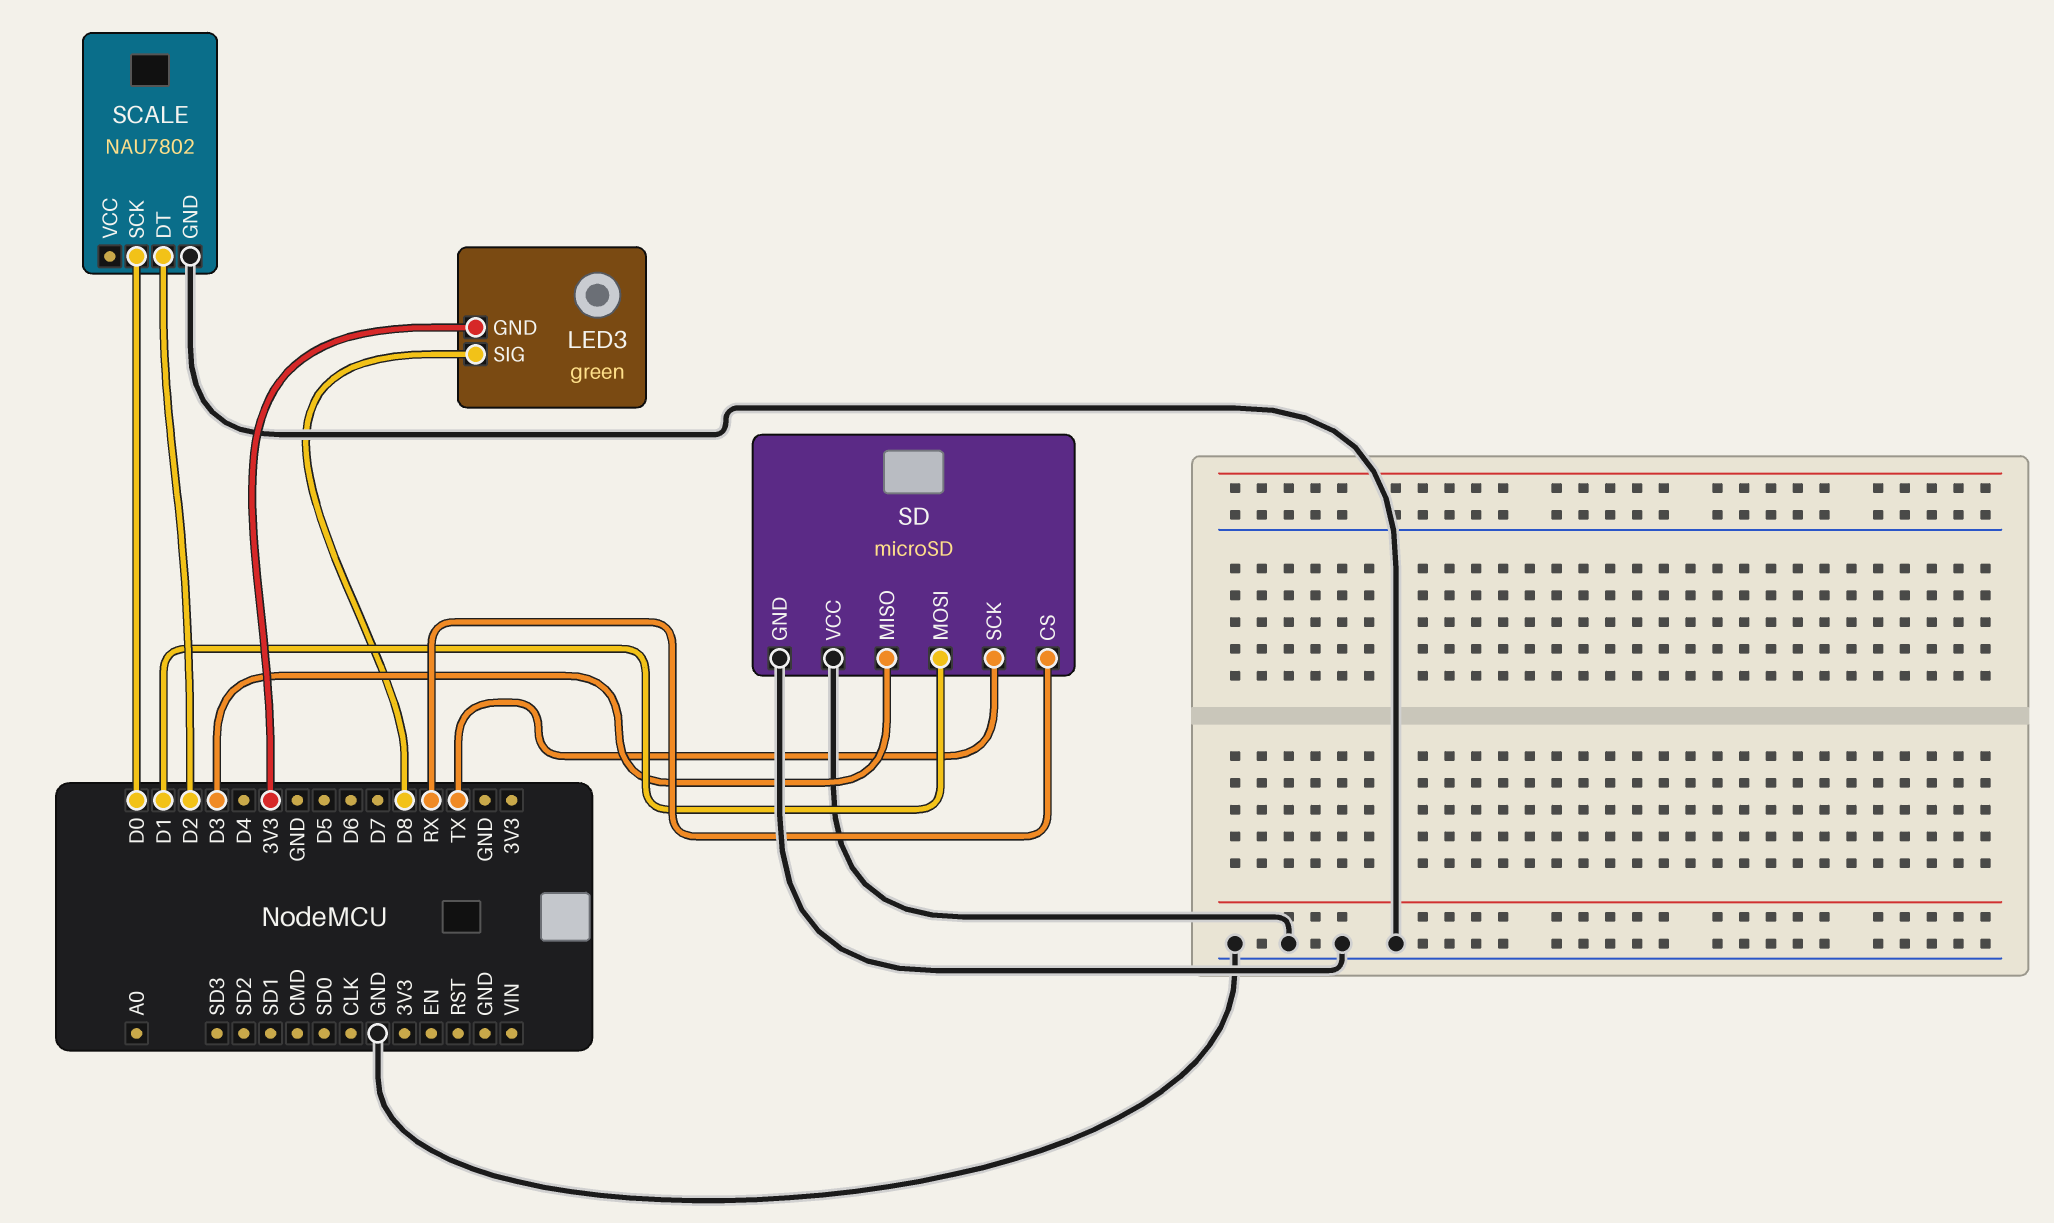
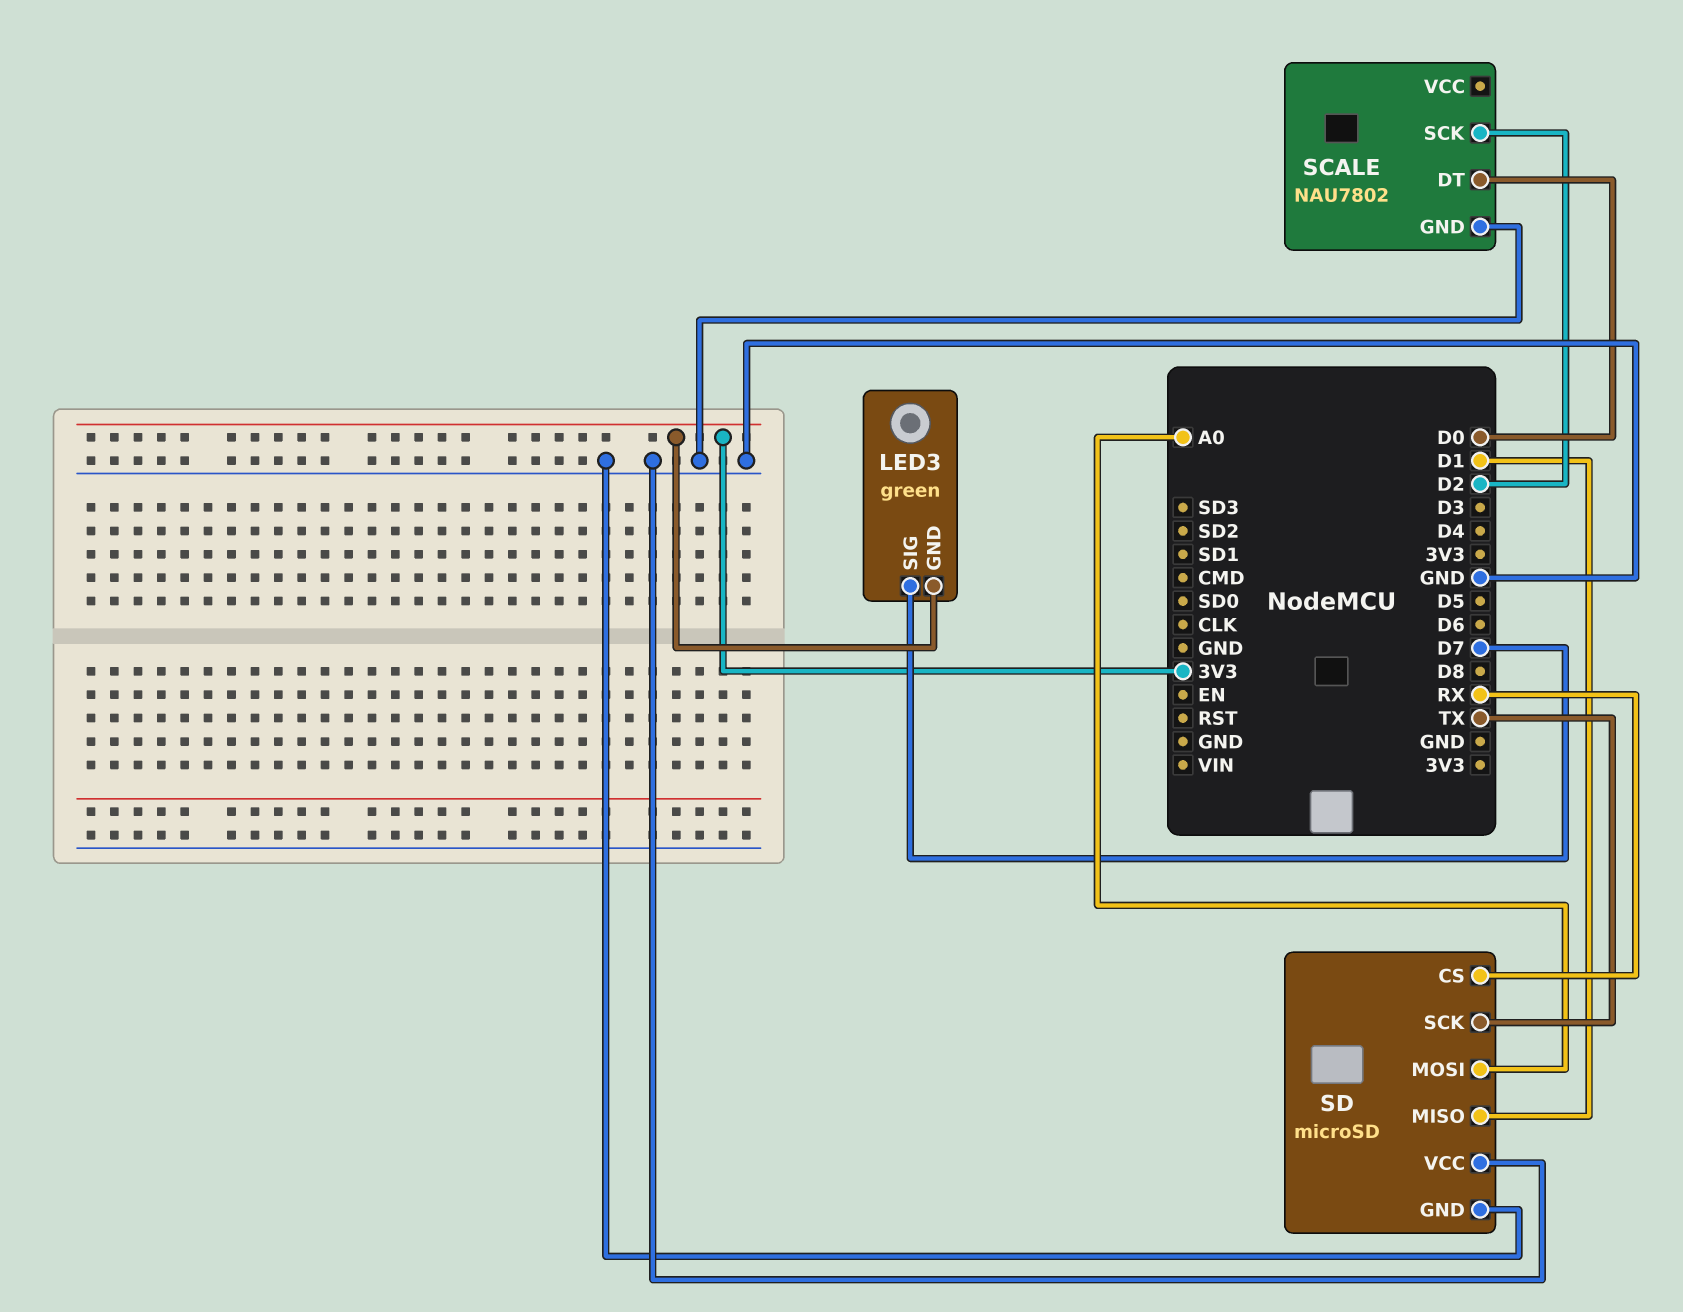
LED3 pin SIG: D8 -> D7
SCALE pin DT: D2 -> D0
SCALE pin SCK: D0 -> D2
SD pin MISO: D3 -> D1
SD pin MOSI: D1 -> A0

